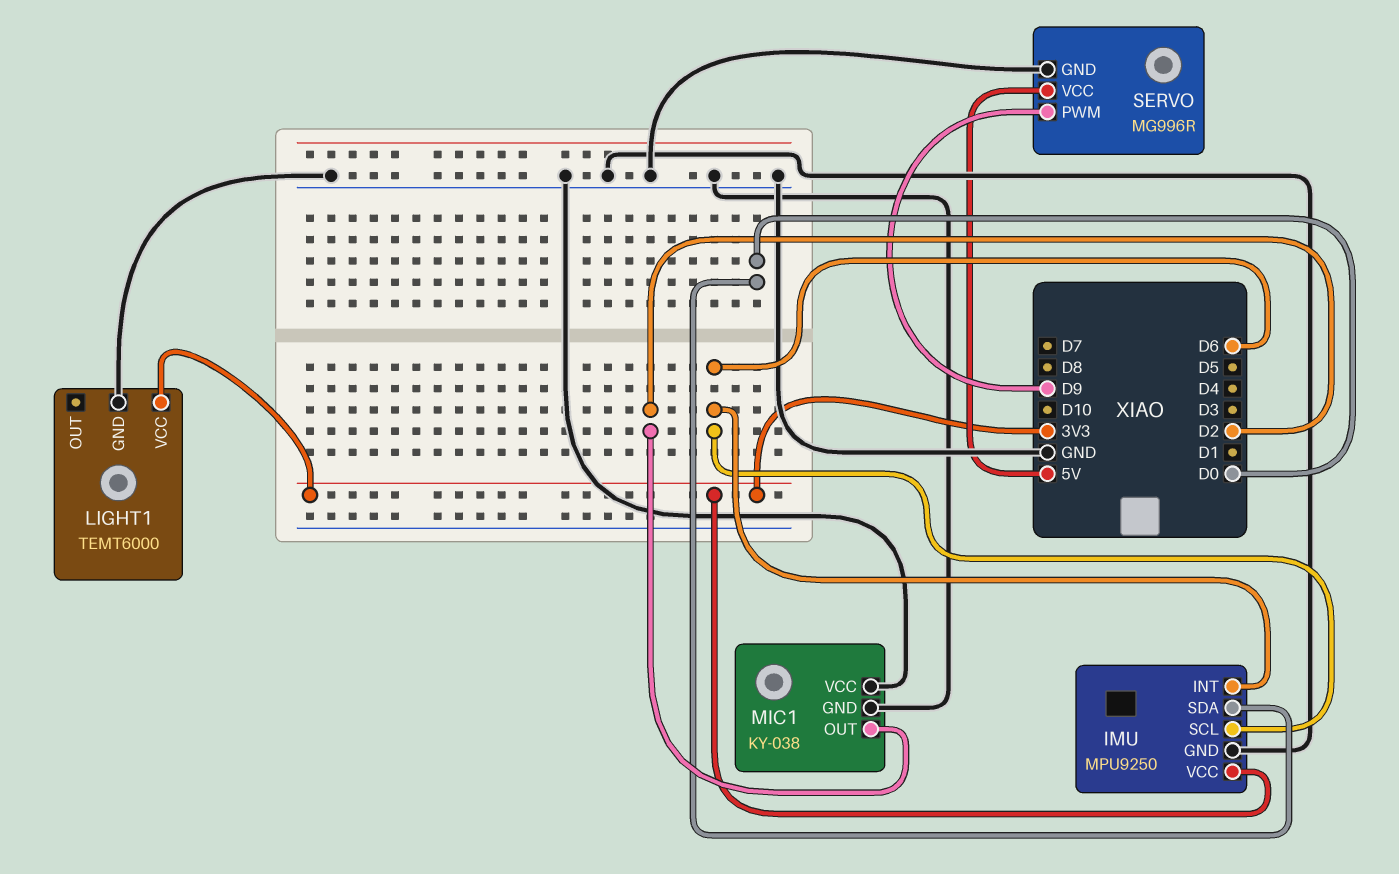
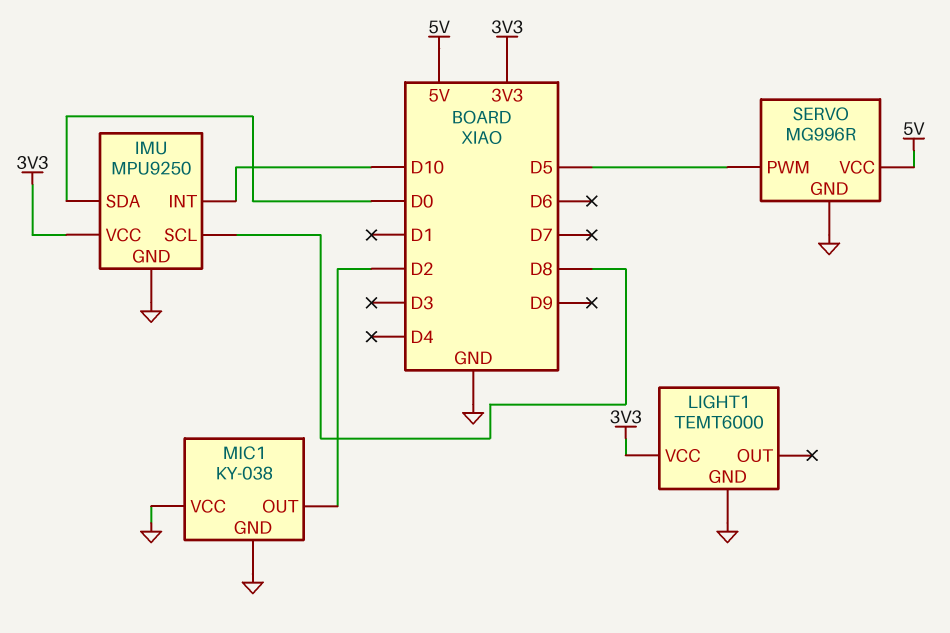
IMU pin INT: D6 -> D10
IMU pin SCL: D6 -> D8
SERVO pin PWM: D9 -> D5

